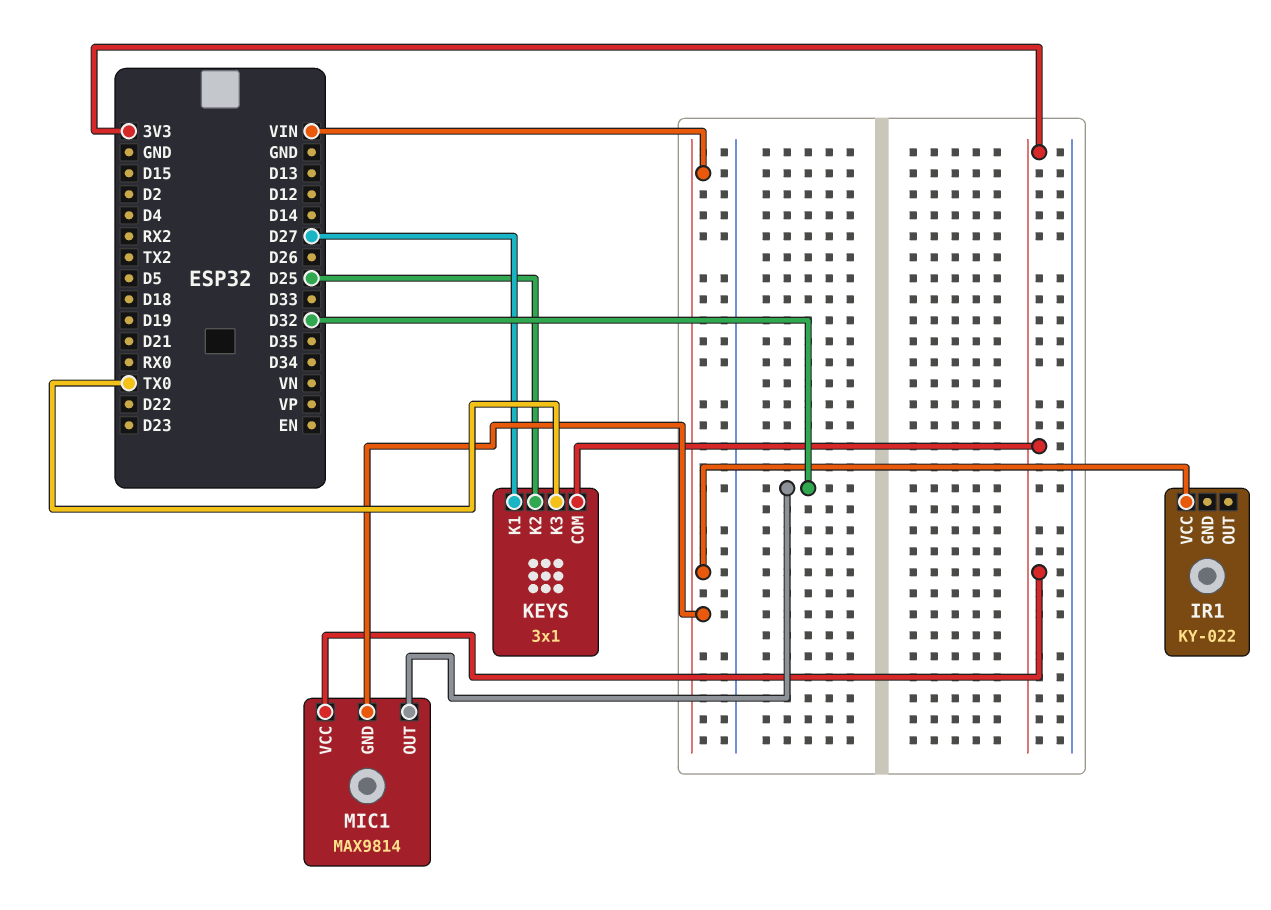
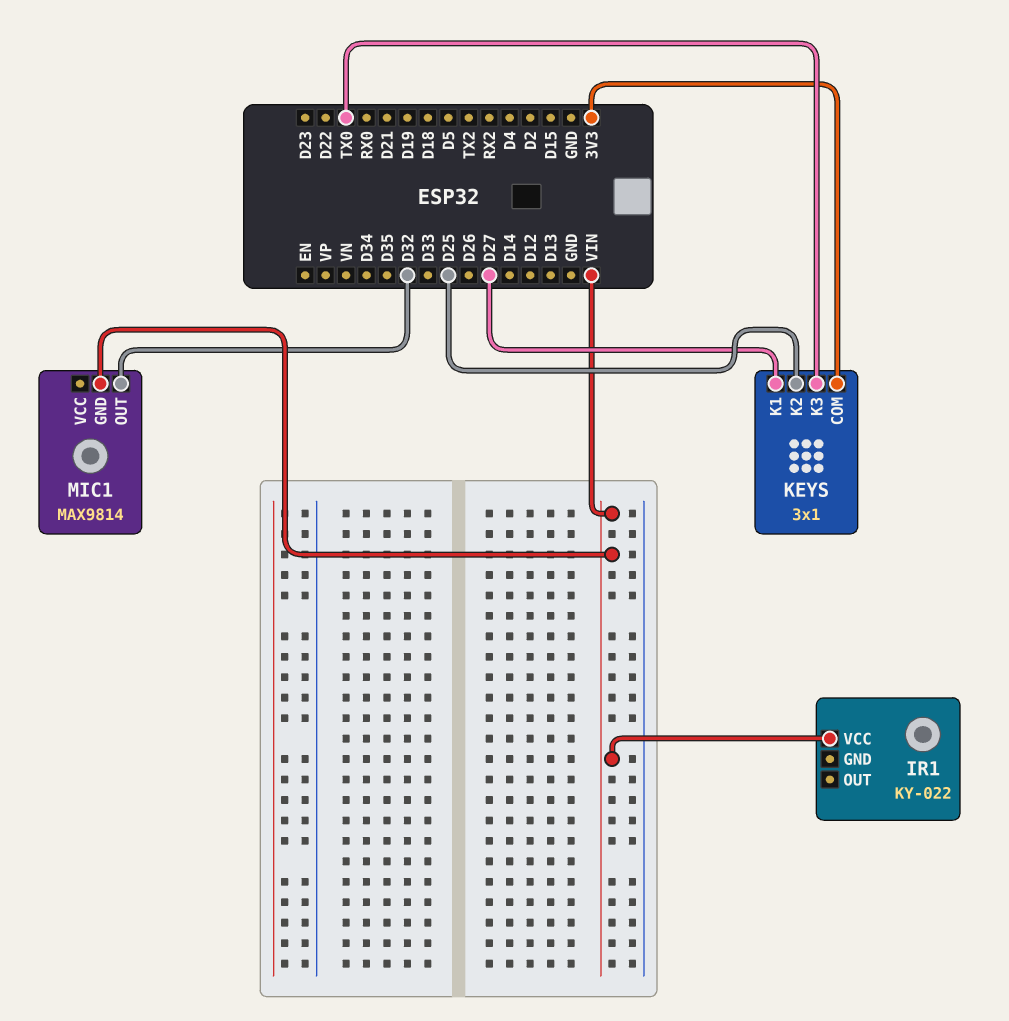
MIC1 pin VCC: 3V3 -> none

